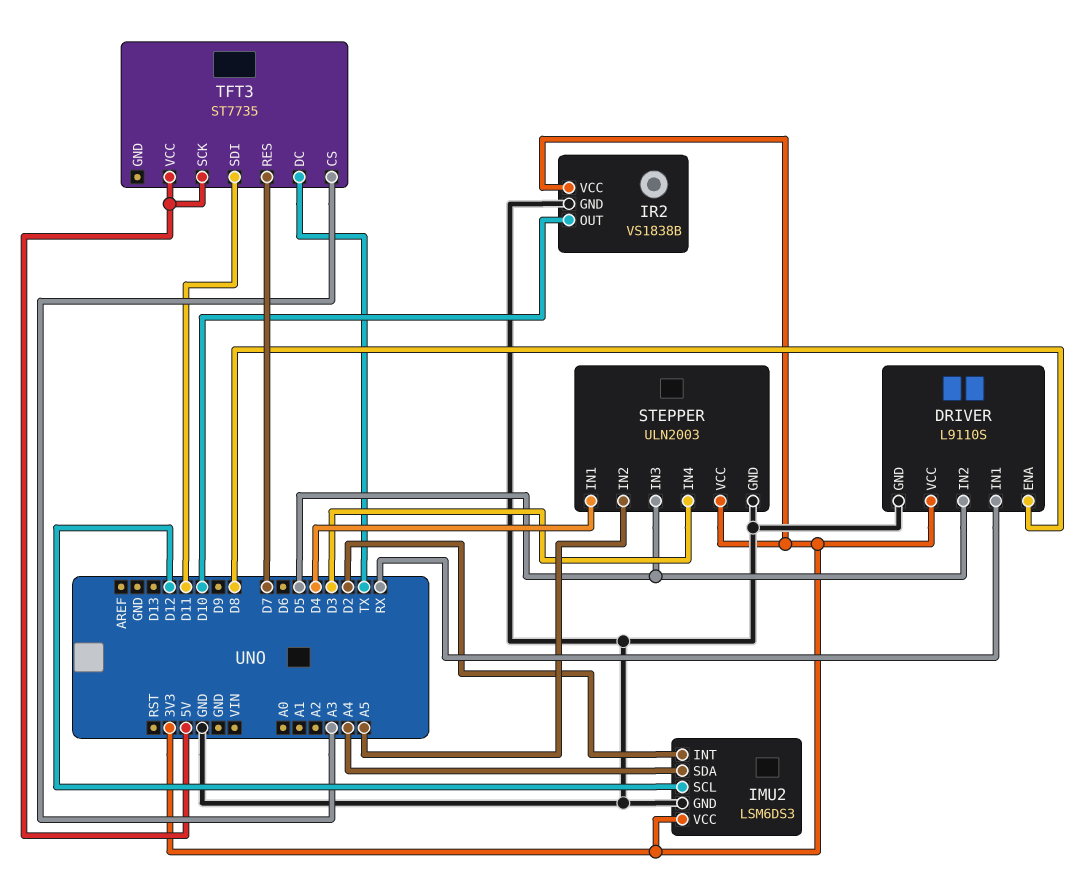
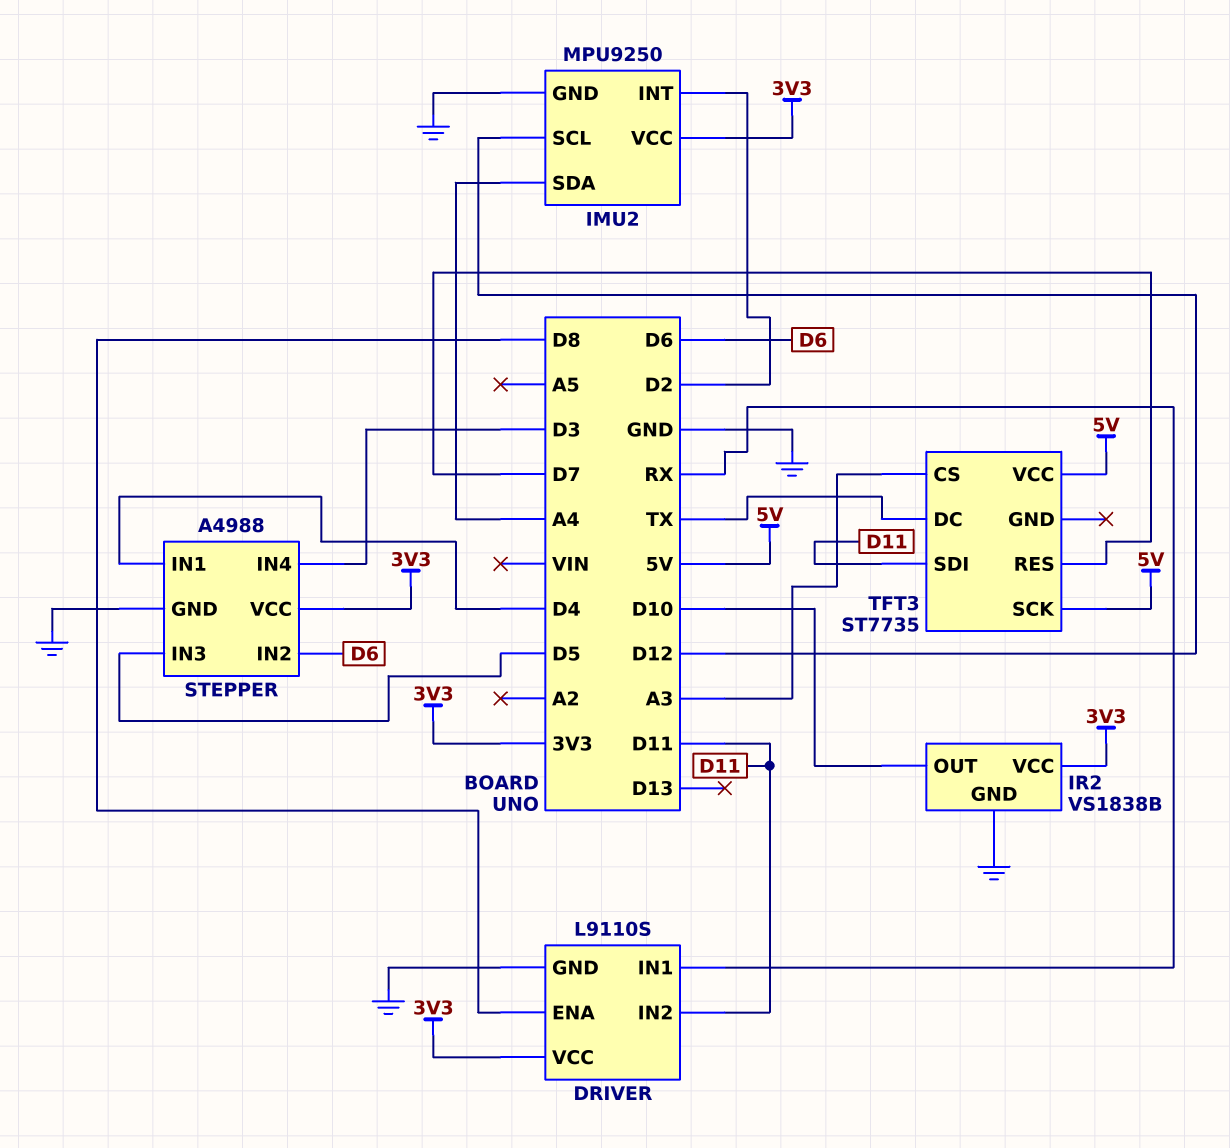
DRIVER pin IN2: D5 -> D11
IMU2: LSM6DS3 -> MPU9250
STEPPER: ULN2003 -> A4988
STEPPER pin IN2: A5 -> D6

